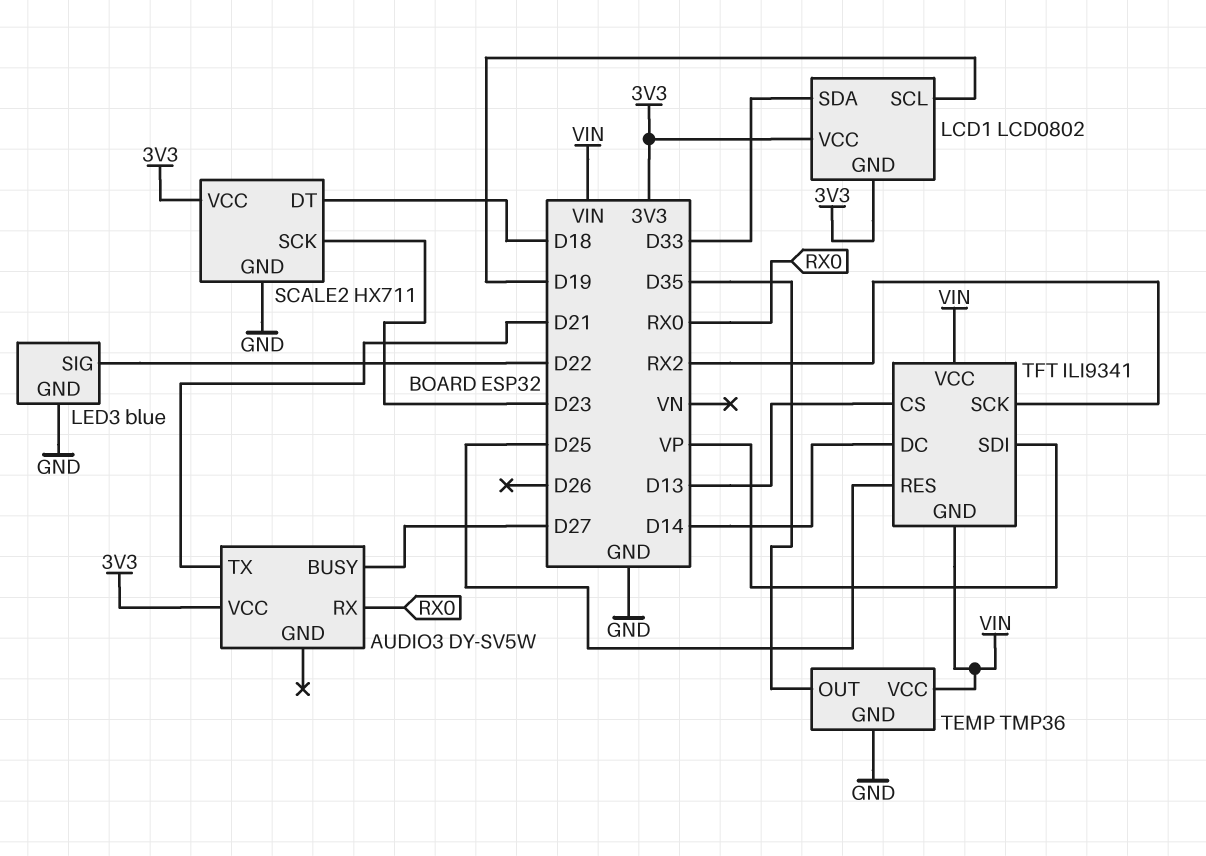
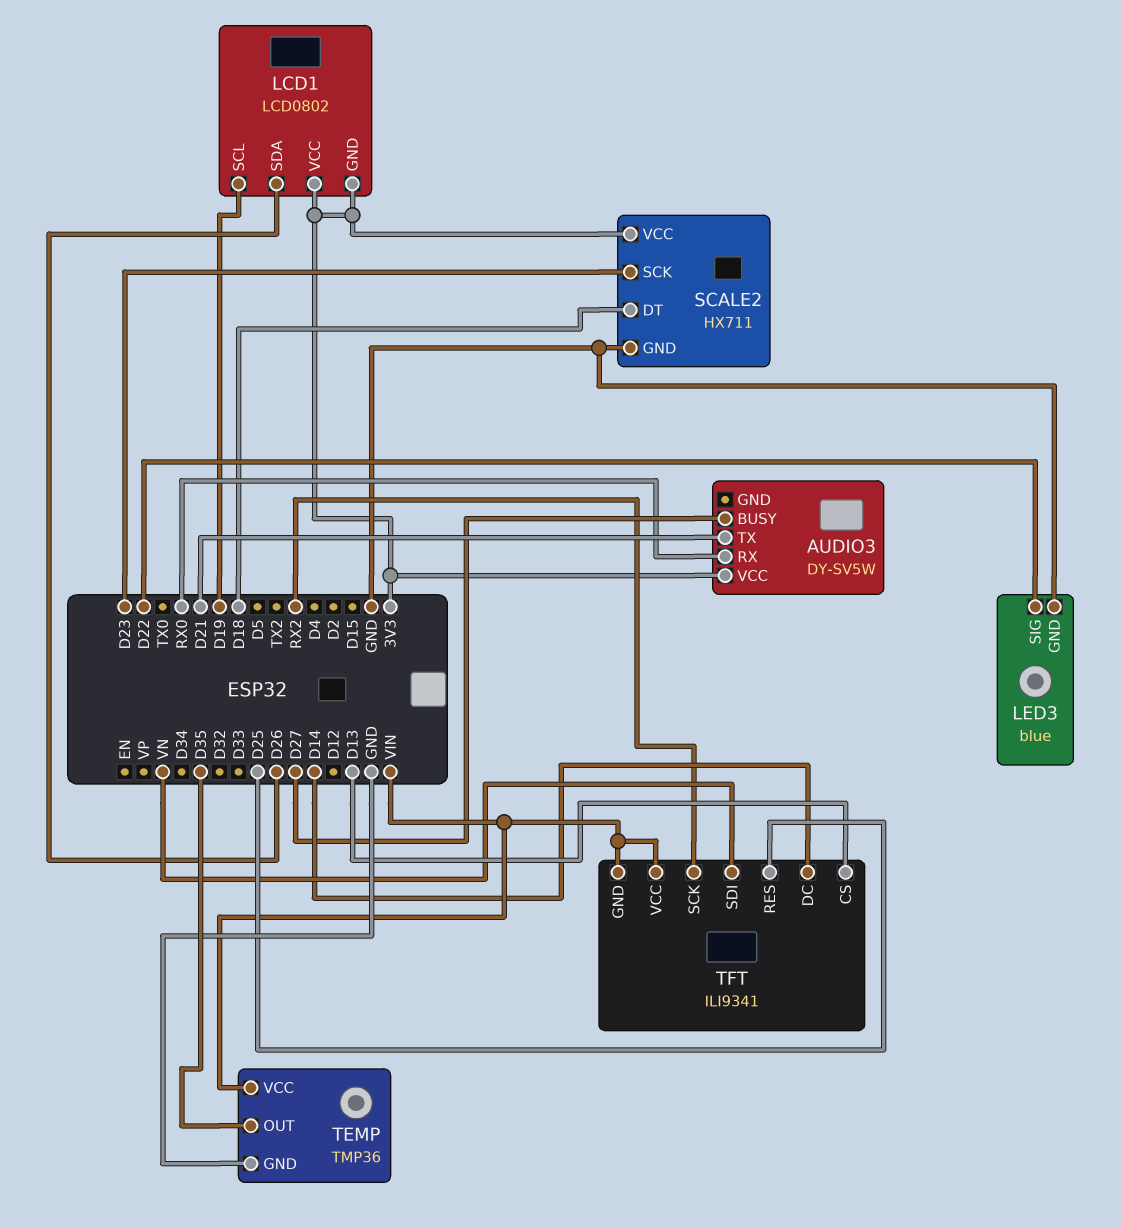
LCD1 pin SDA: D33 -> D26
TFT pin SDI: VP -> VN

